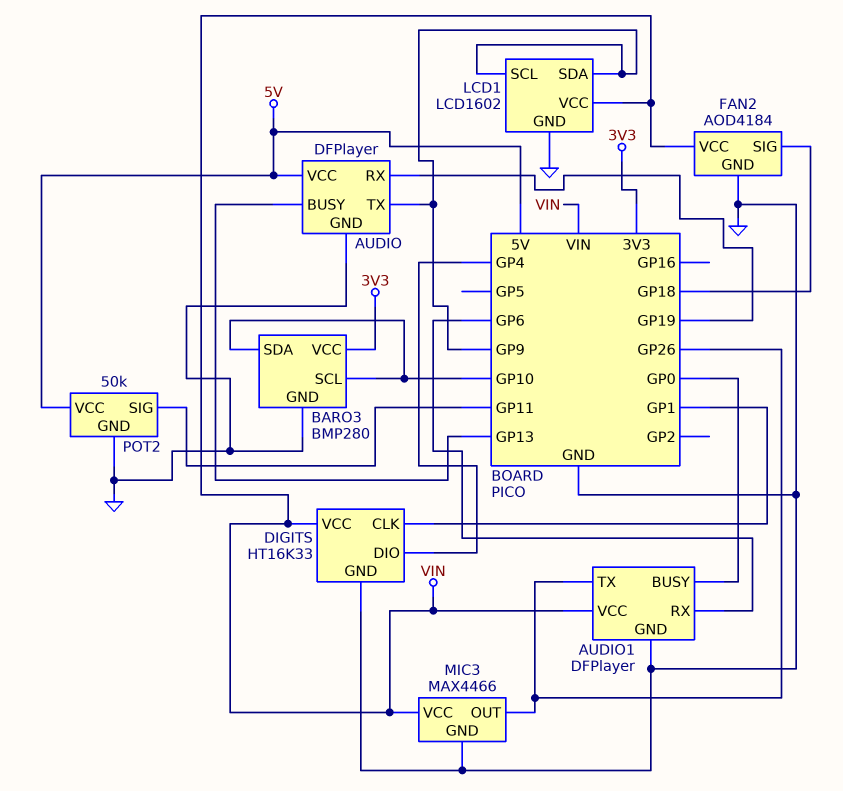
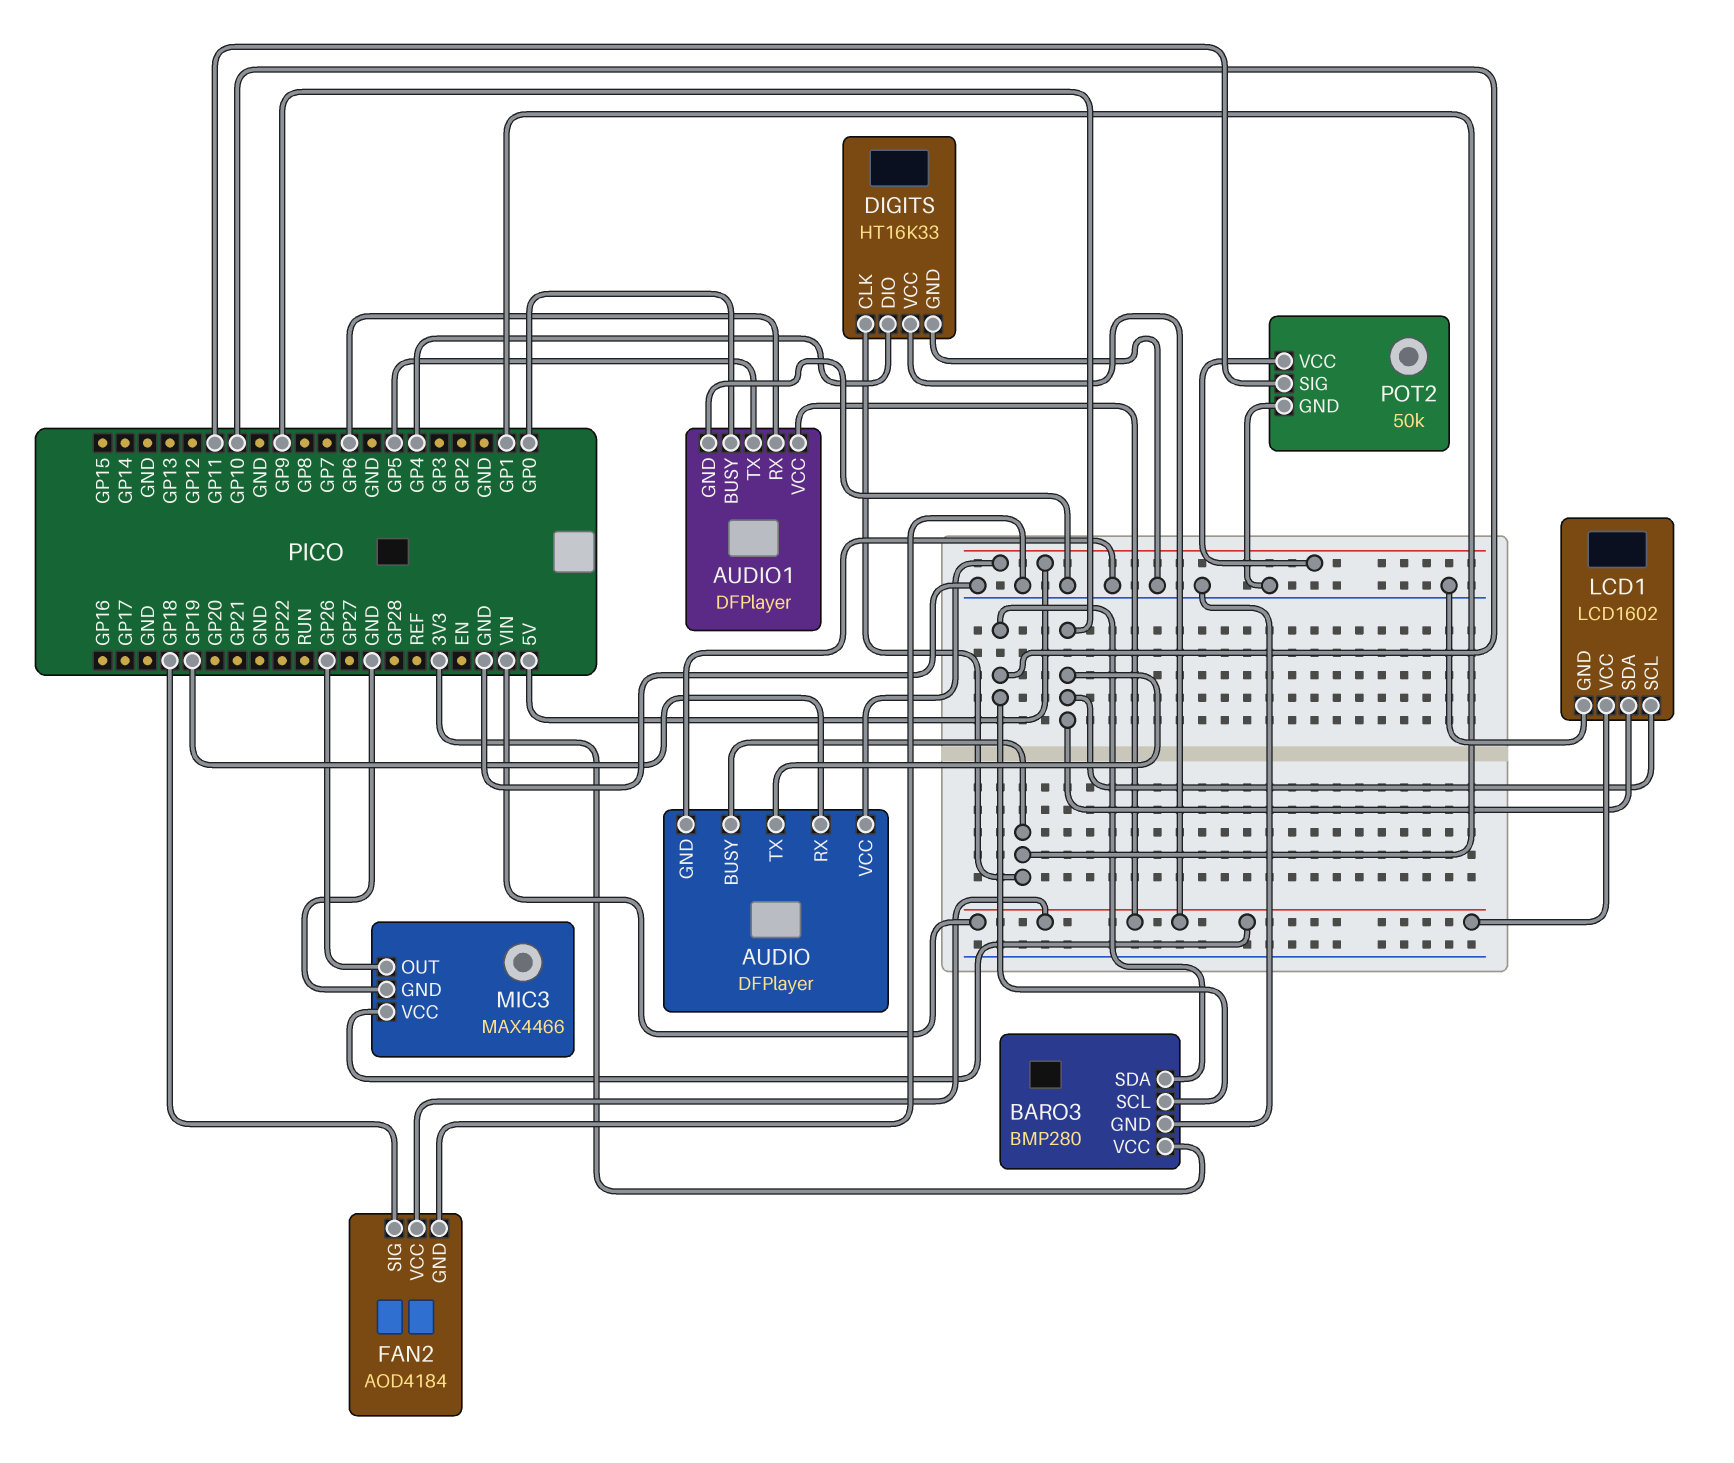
AUDIO pin BUSY: GP13 -> GP1
AUDIO1 pin TX: GP26 -> GP5

